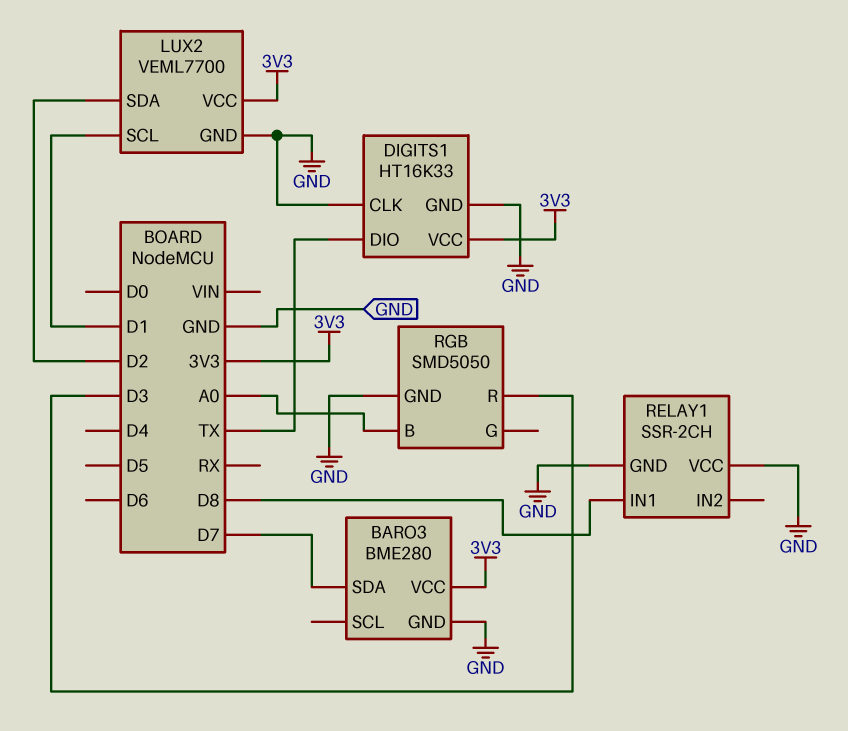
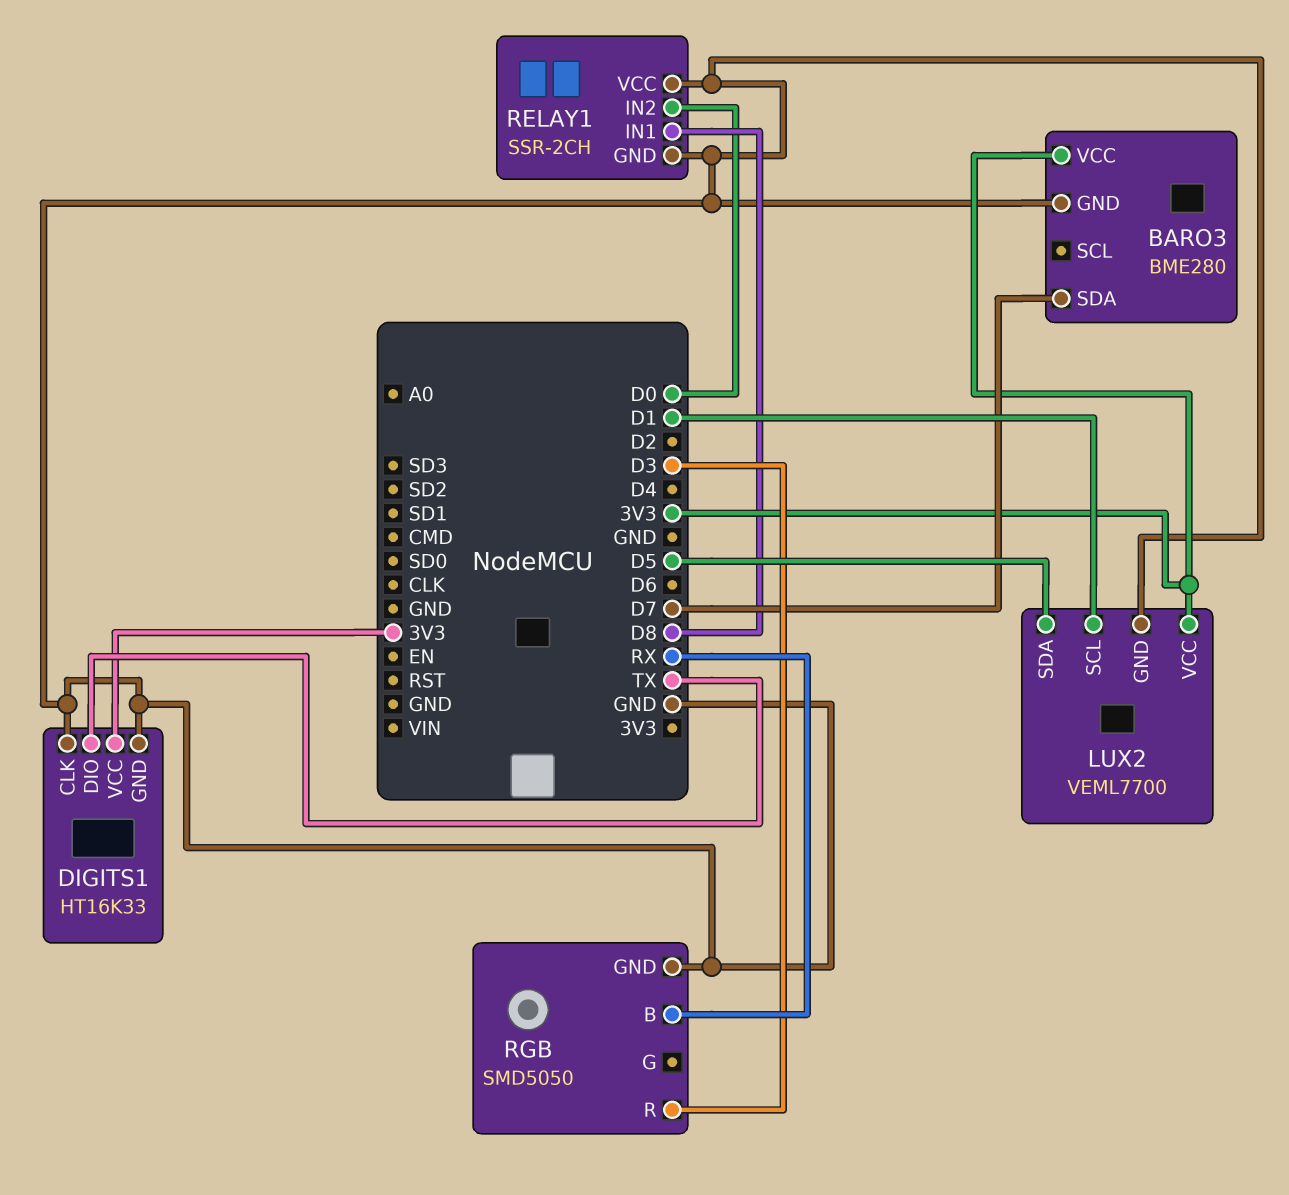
LUX2 pin SDA: D2 -> D5
RELAY1 pin IN2: none -> D0
RGB pin B: A0 -> RX

